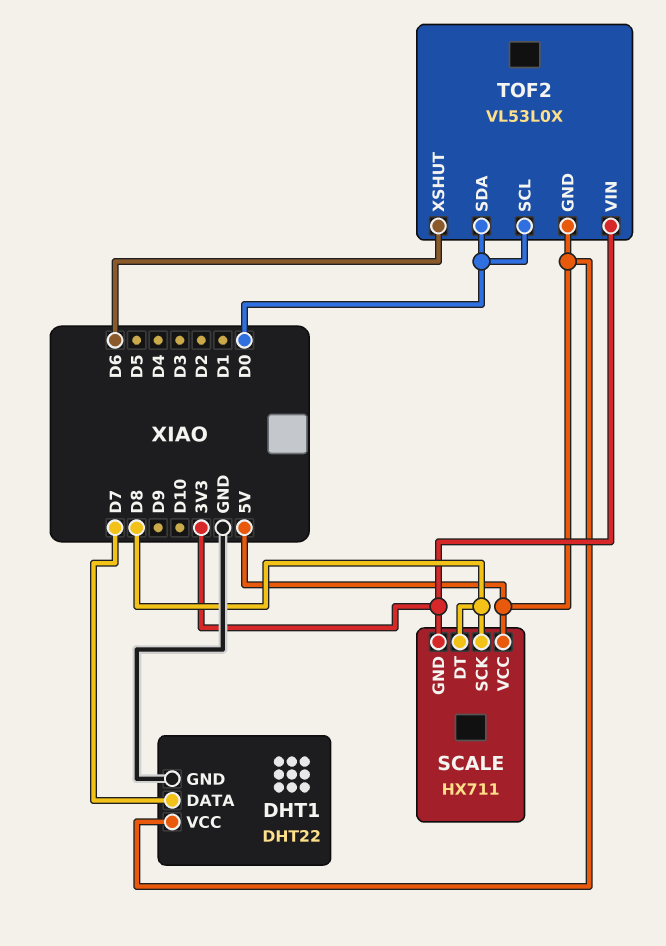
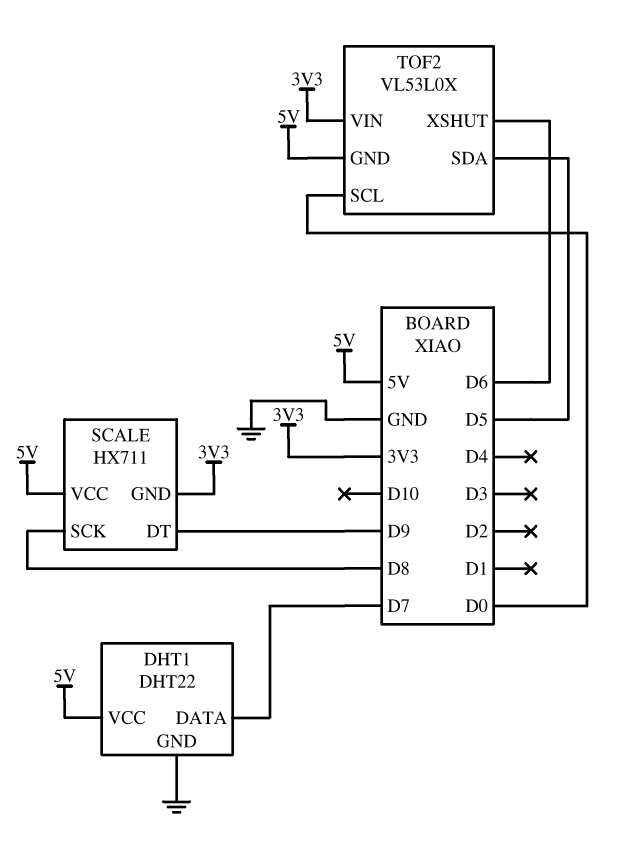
SCALE pin DT: D8 -> D9
TOF2 pin SDA: D0 -> D5

